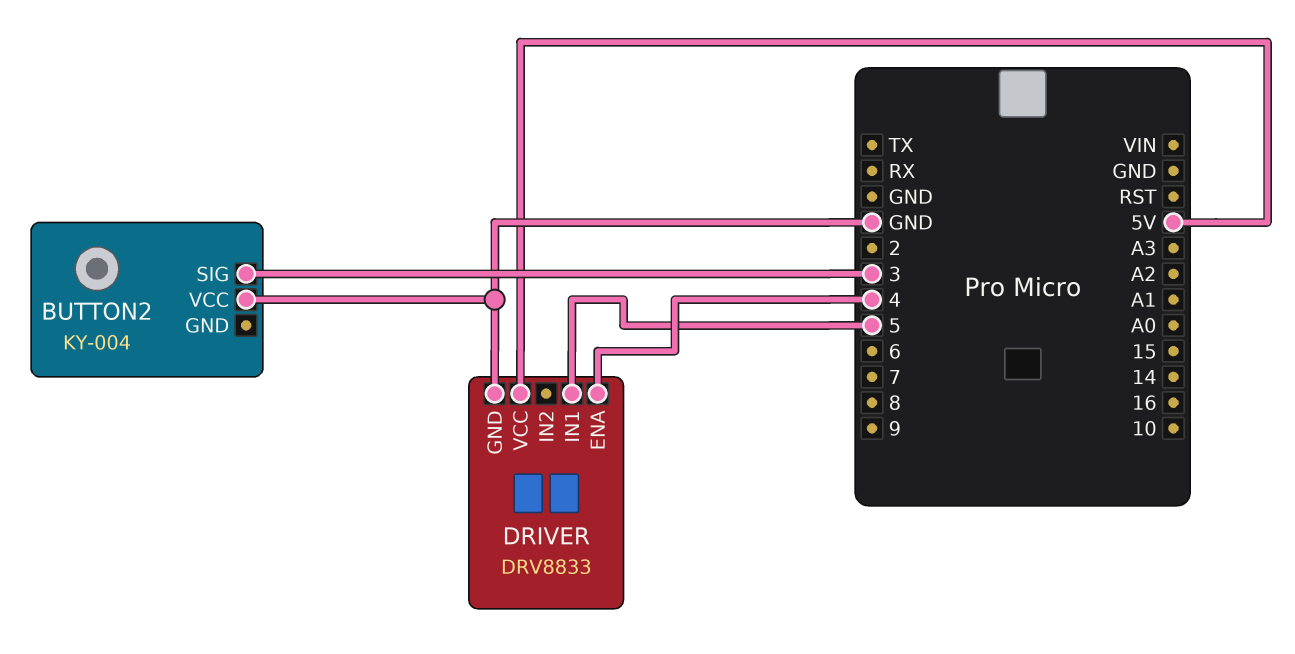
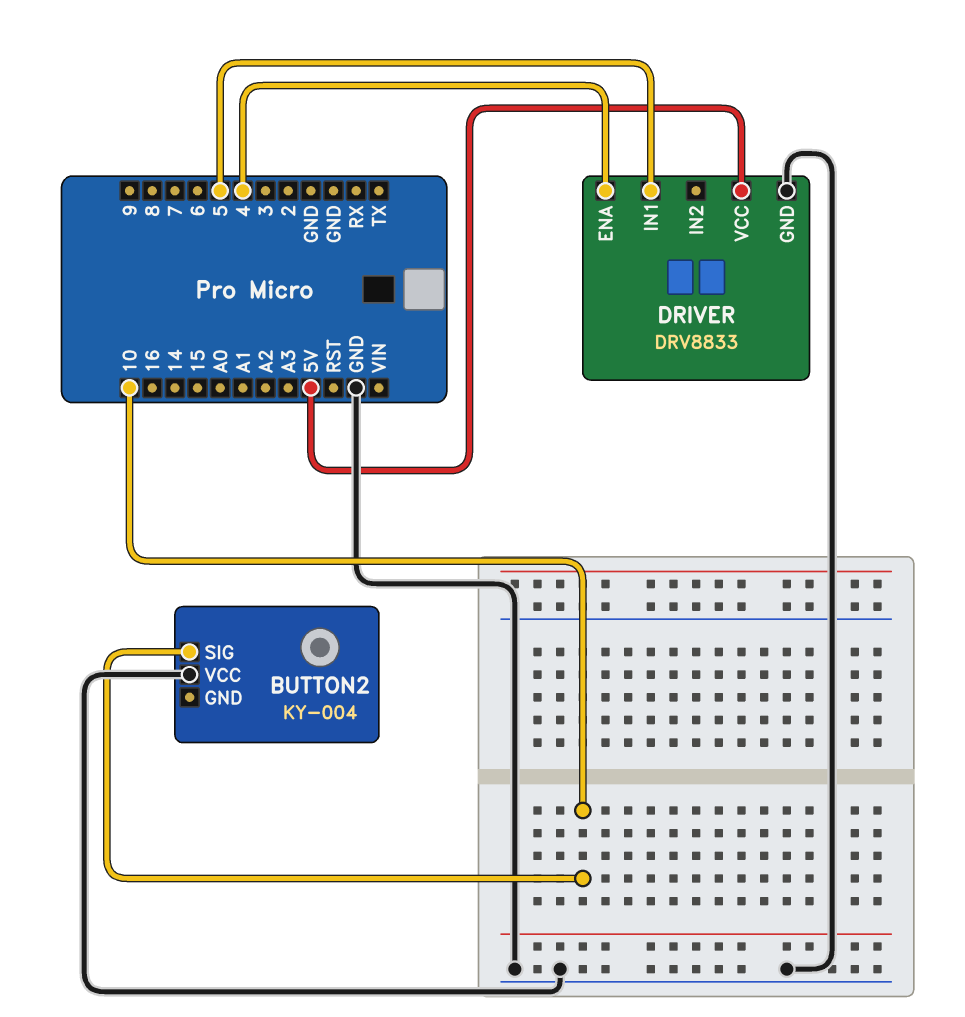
BUTTON2 pin SIG: 3 -> 10

